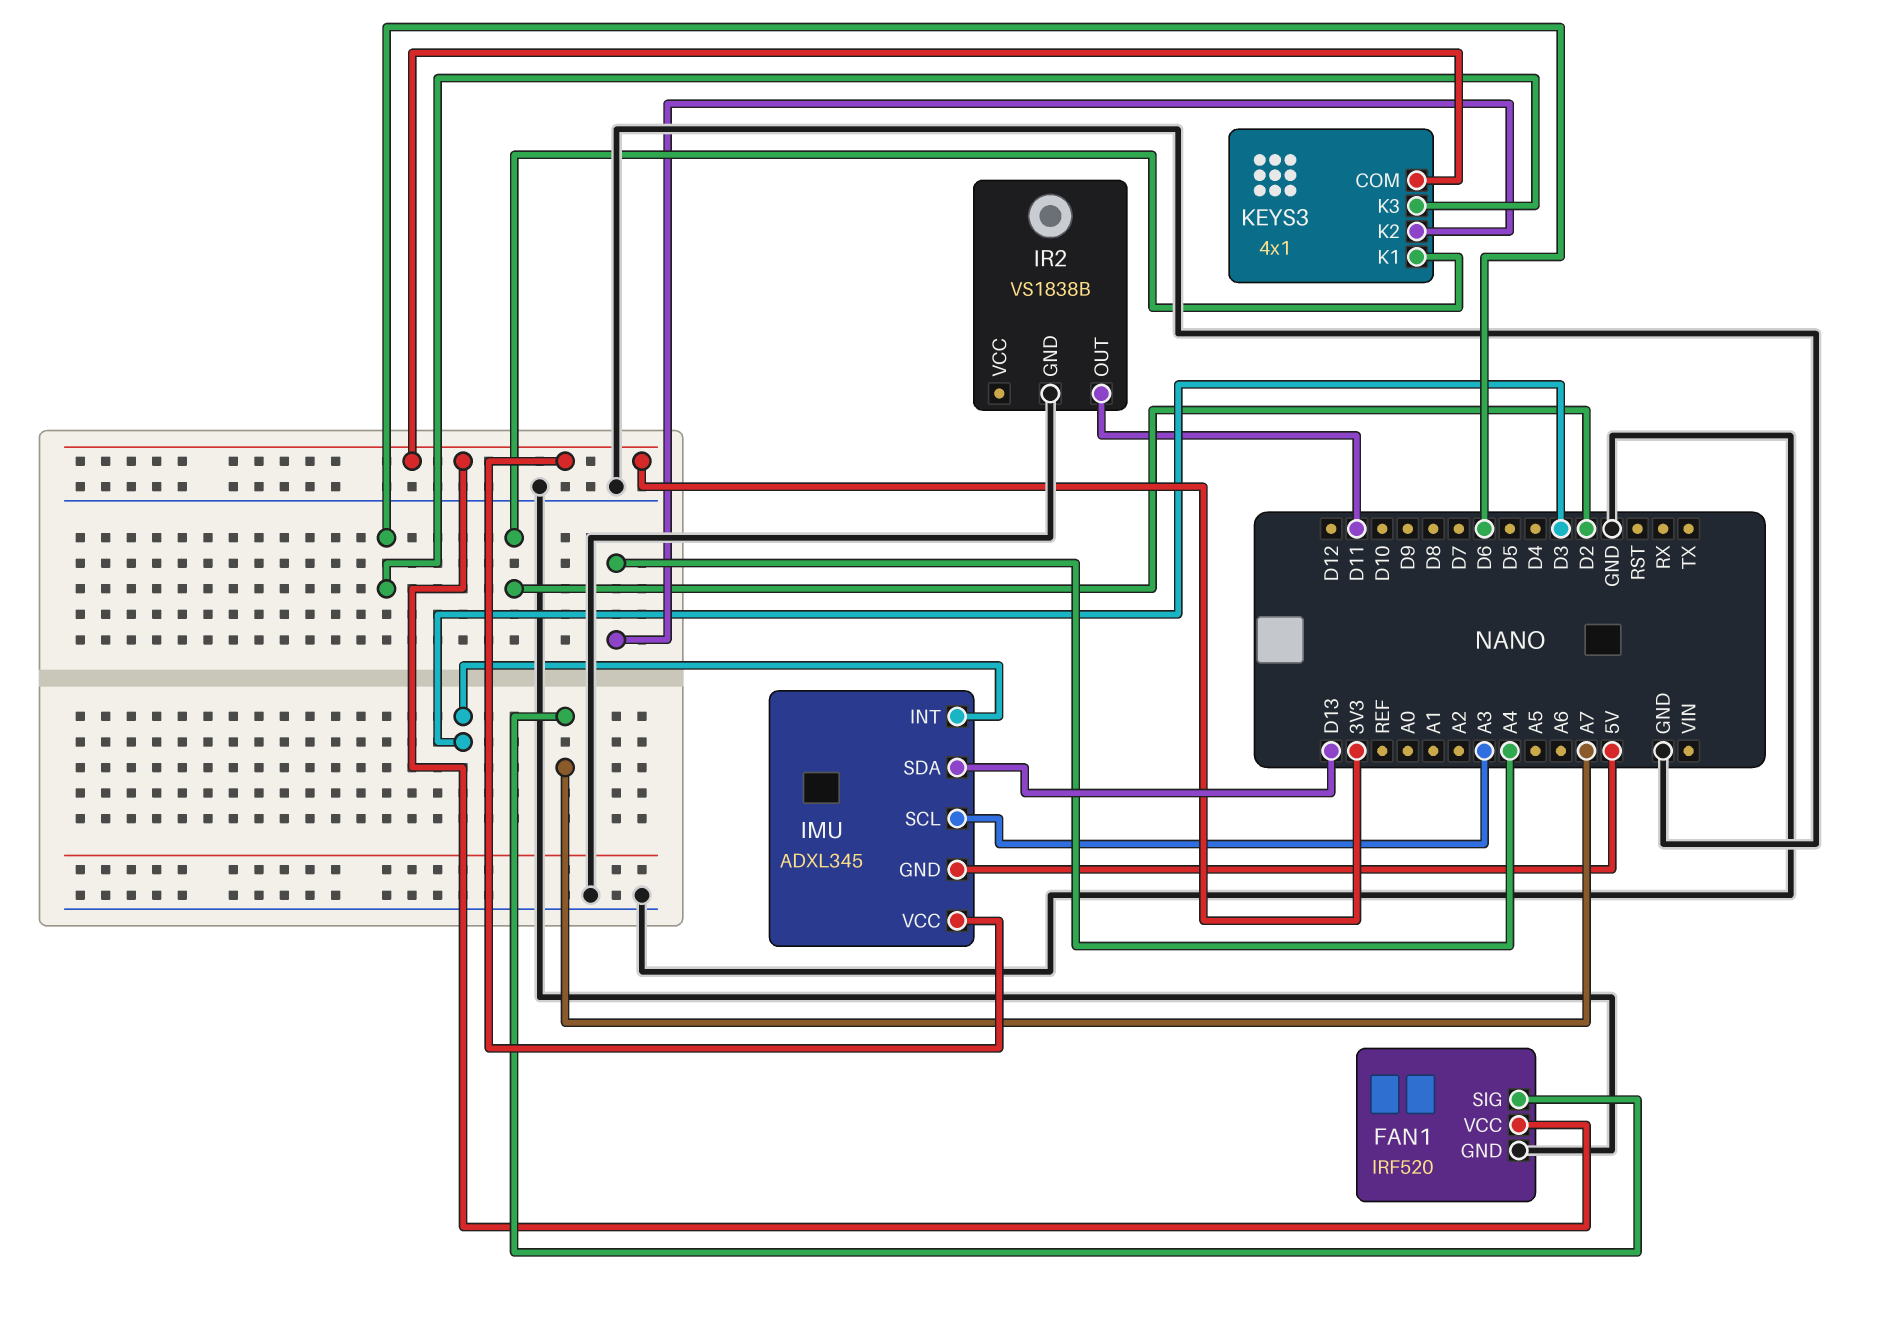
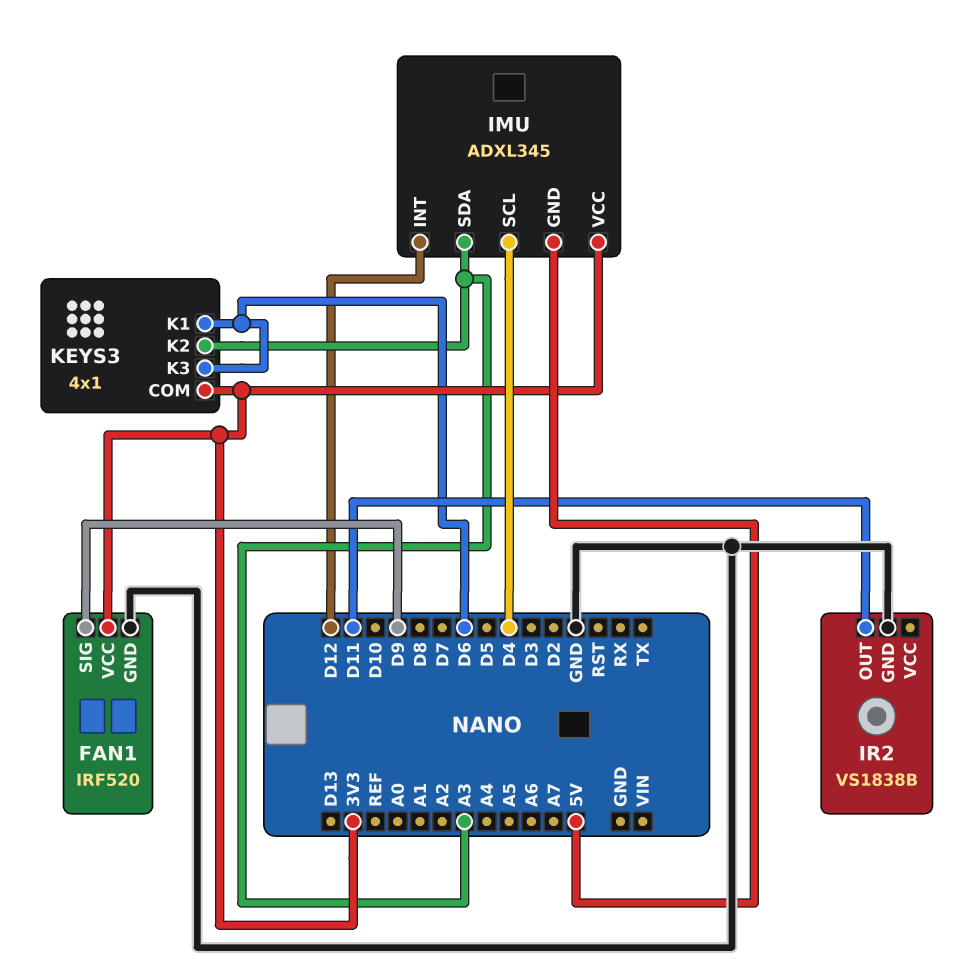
FAN1 pin SIG: A7 -> D9
IMU pin INT: D3 -> D12
IMU pin SCL: A3 -> D4
IMU pin SDA: D13 -> A3
KEYS3 pin K1: D2 -> D6
KEYS3 pin K2: A4 -> A3

